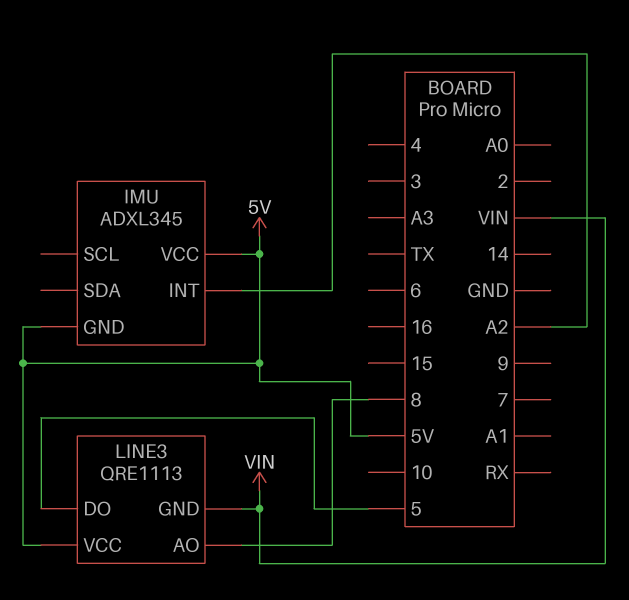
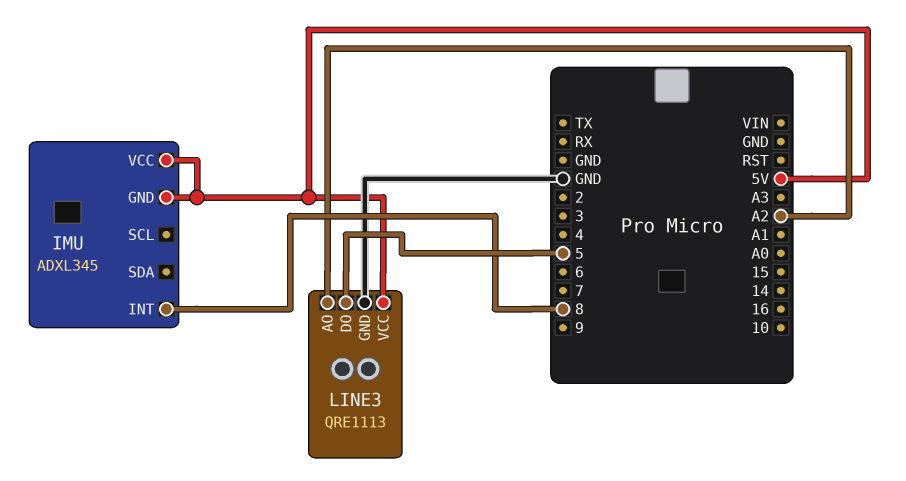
IMU pin INT: A2 -> 8
LINE3 pin AO: 8 -> A2
LINE3 pin GND: VIN -> GND

